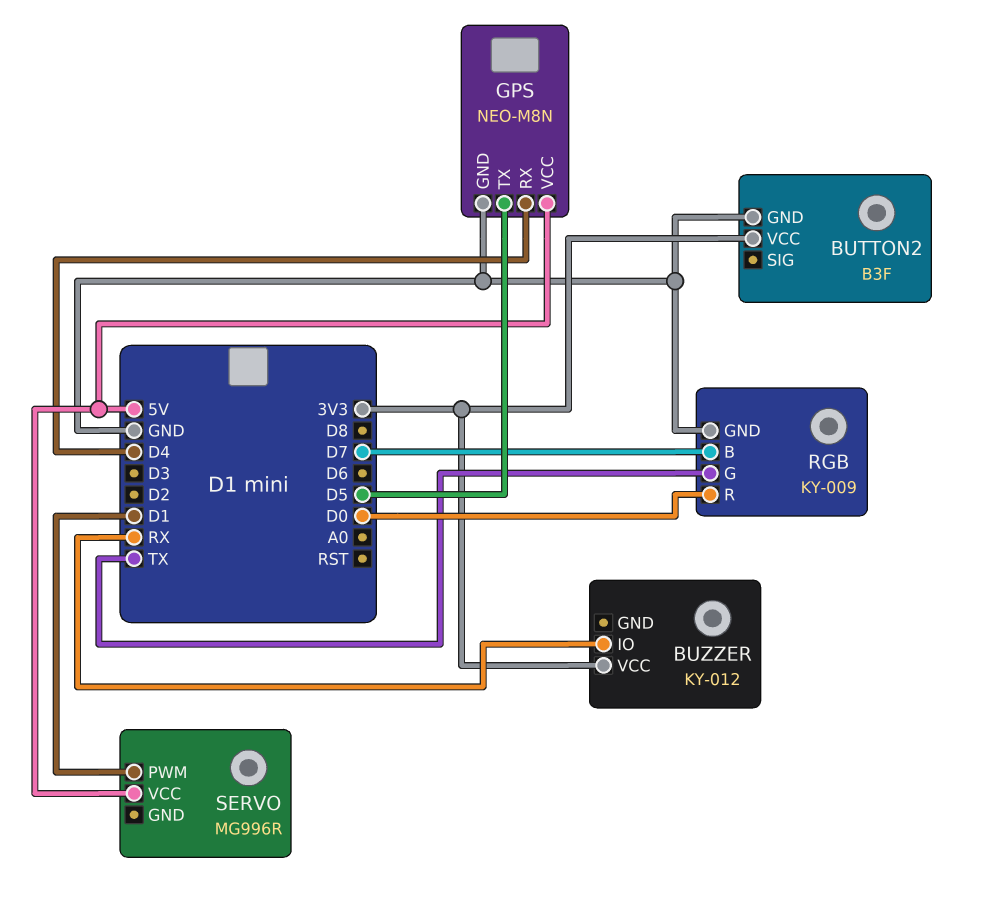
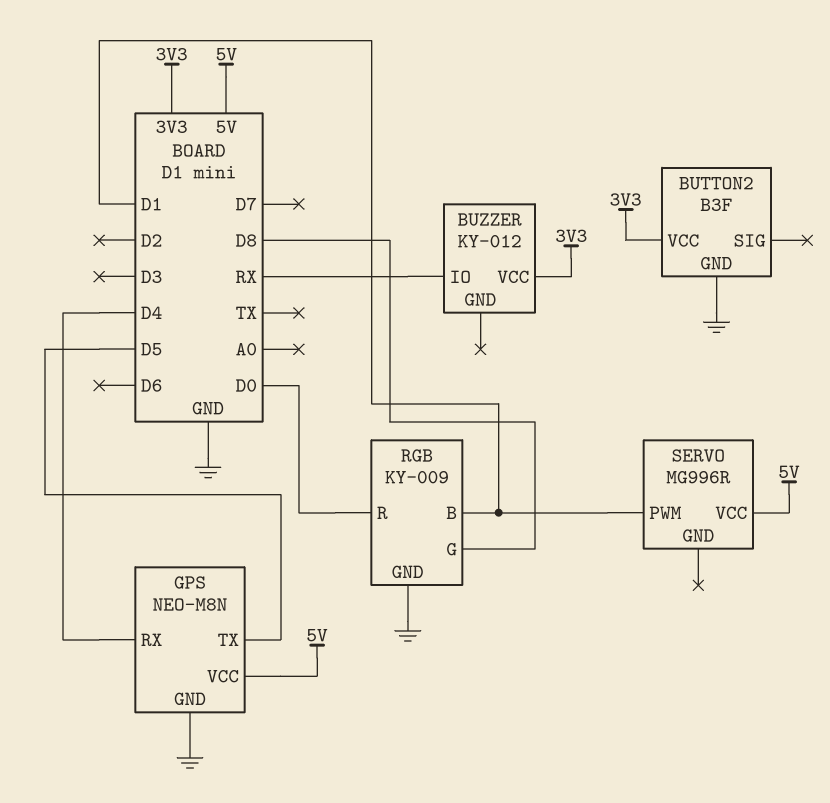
RGB pin B: D7 -> D1
RGB pin G: TX -> D8

